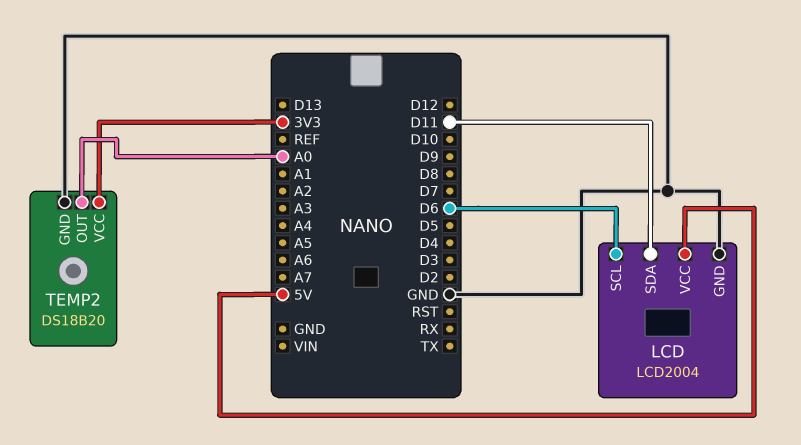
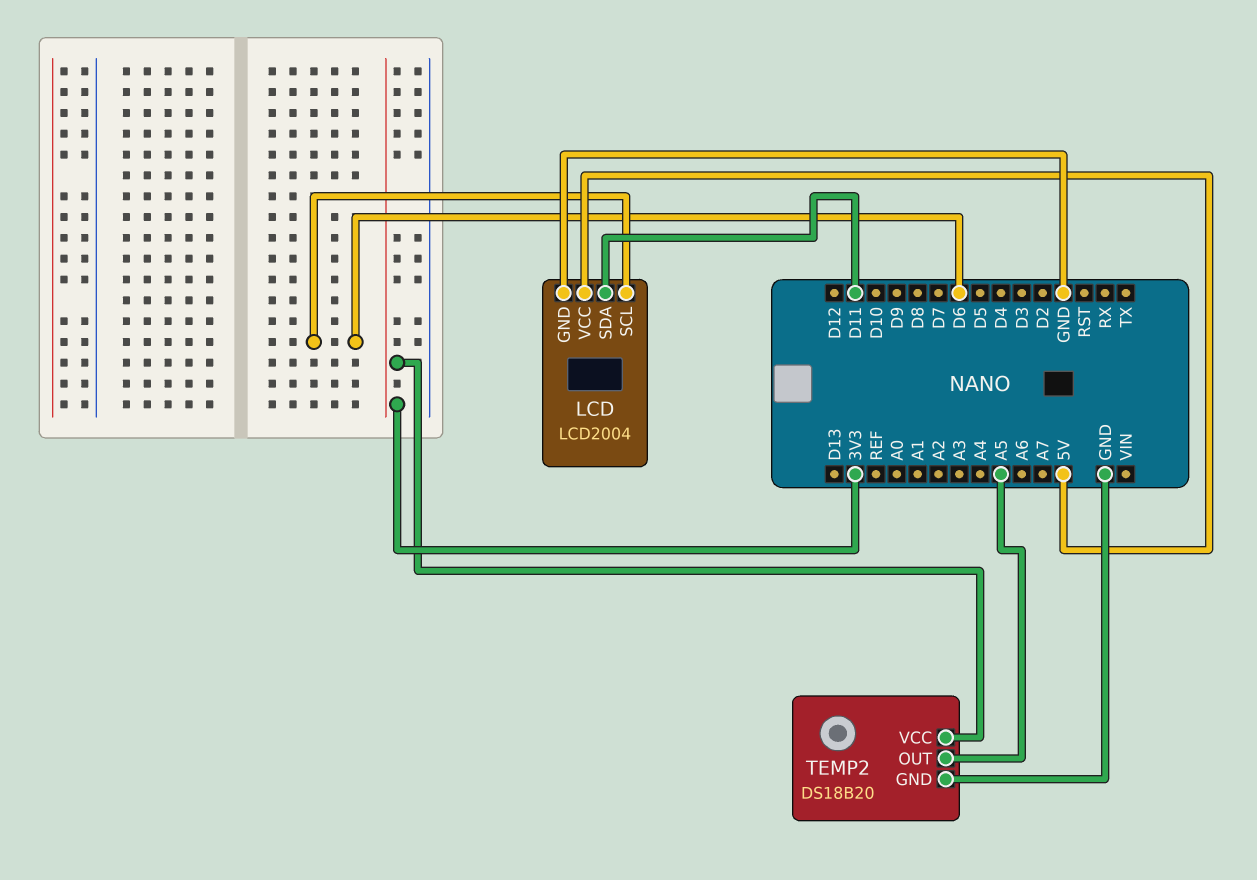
TEMP2 pin OUT: A0 -> A5

